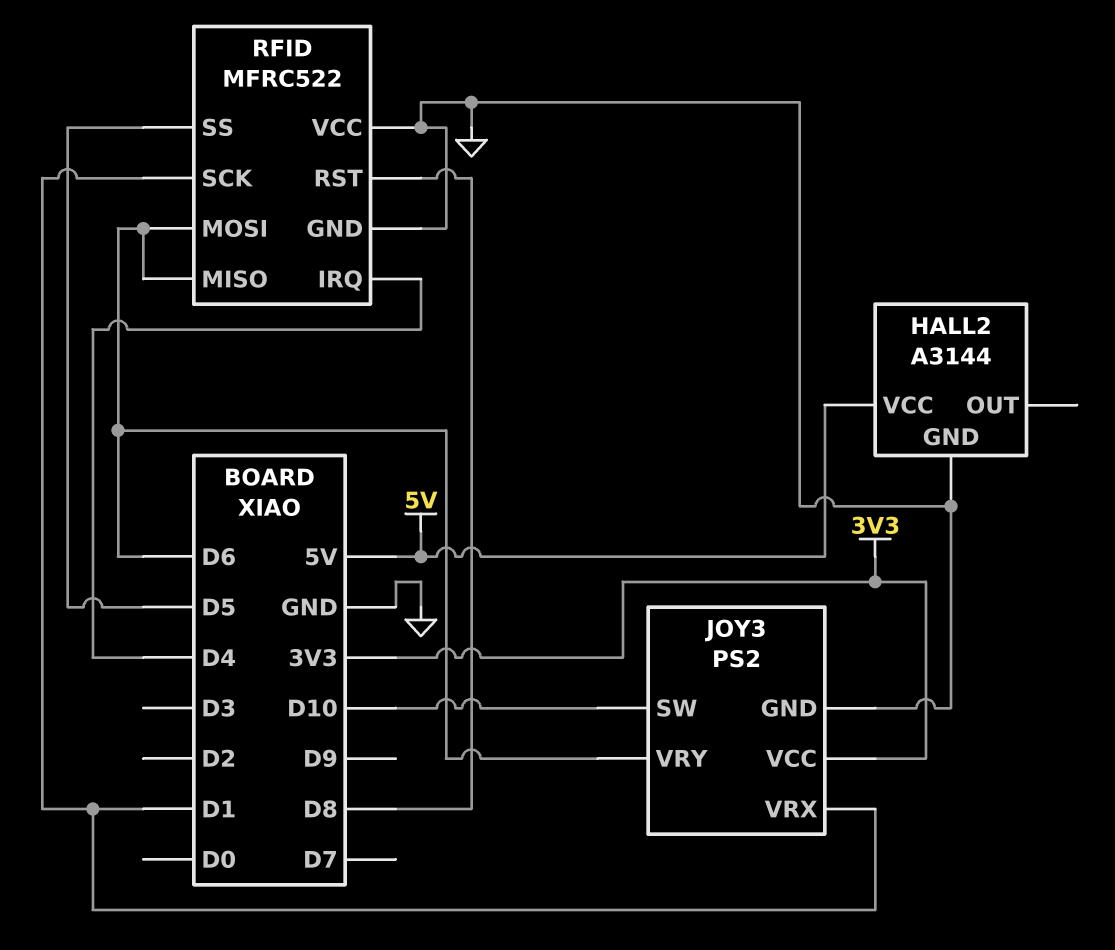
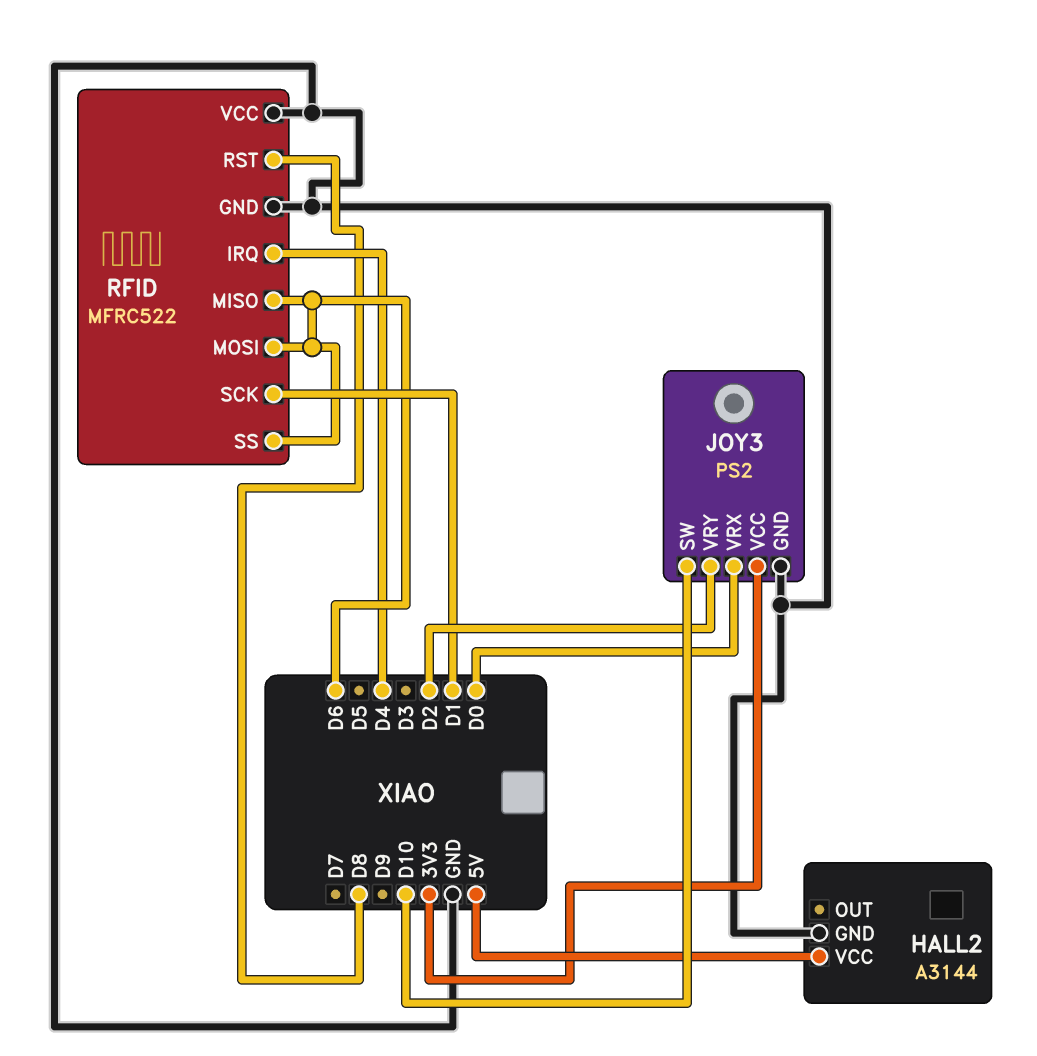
JOY3 pin VRX: D1 -> D0
JOY3 pin VRY: D6 -> D2
RFID pin SS: D5 -> D6

